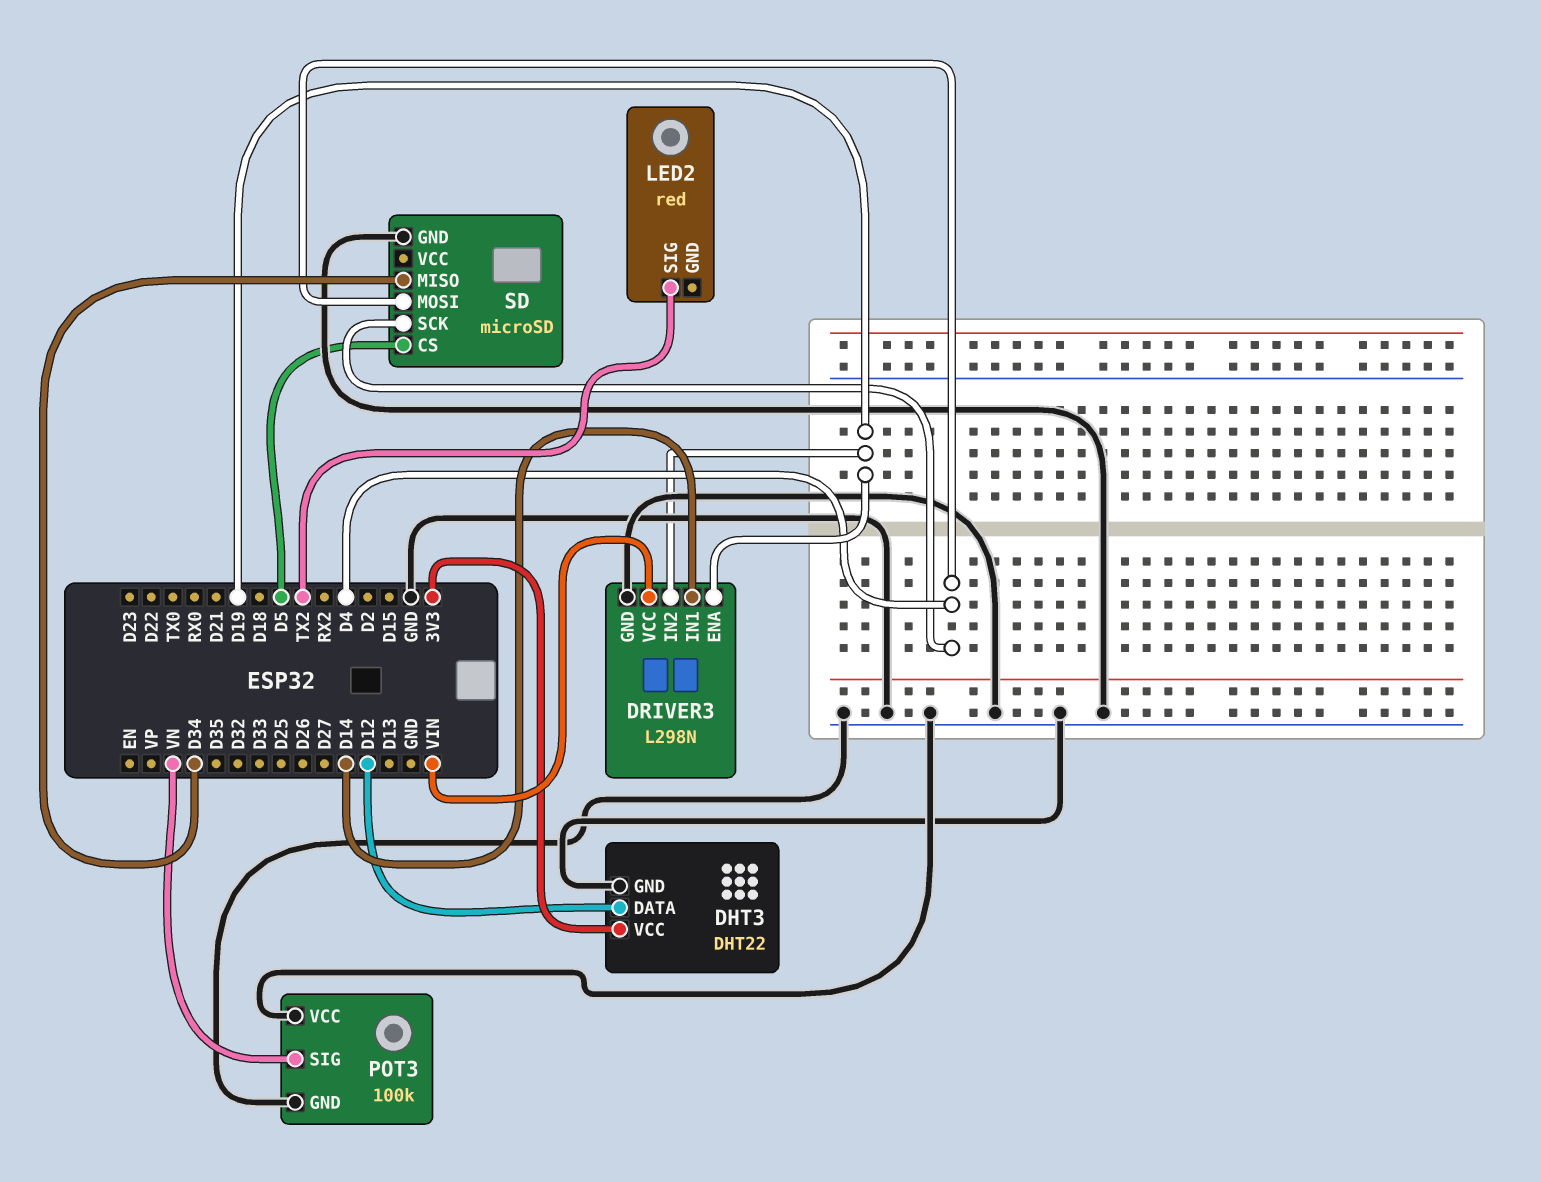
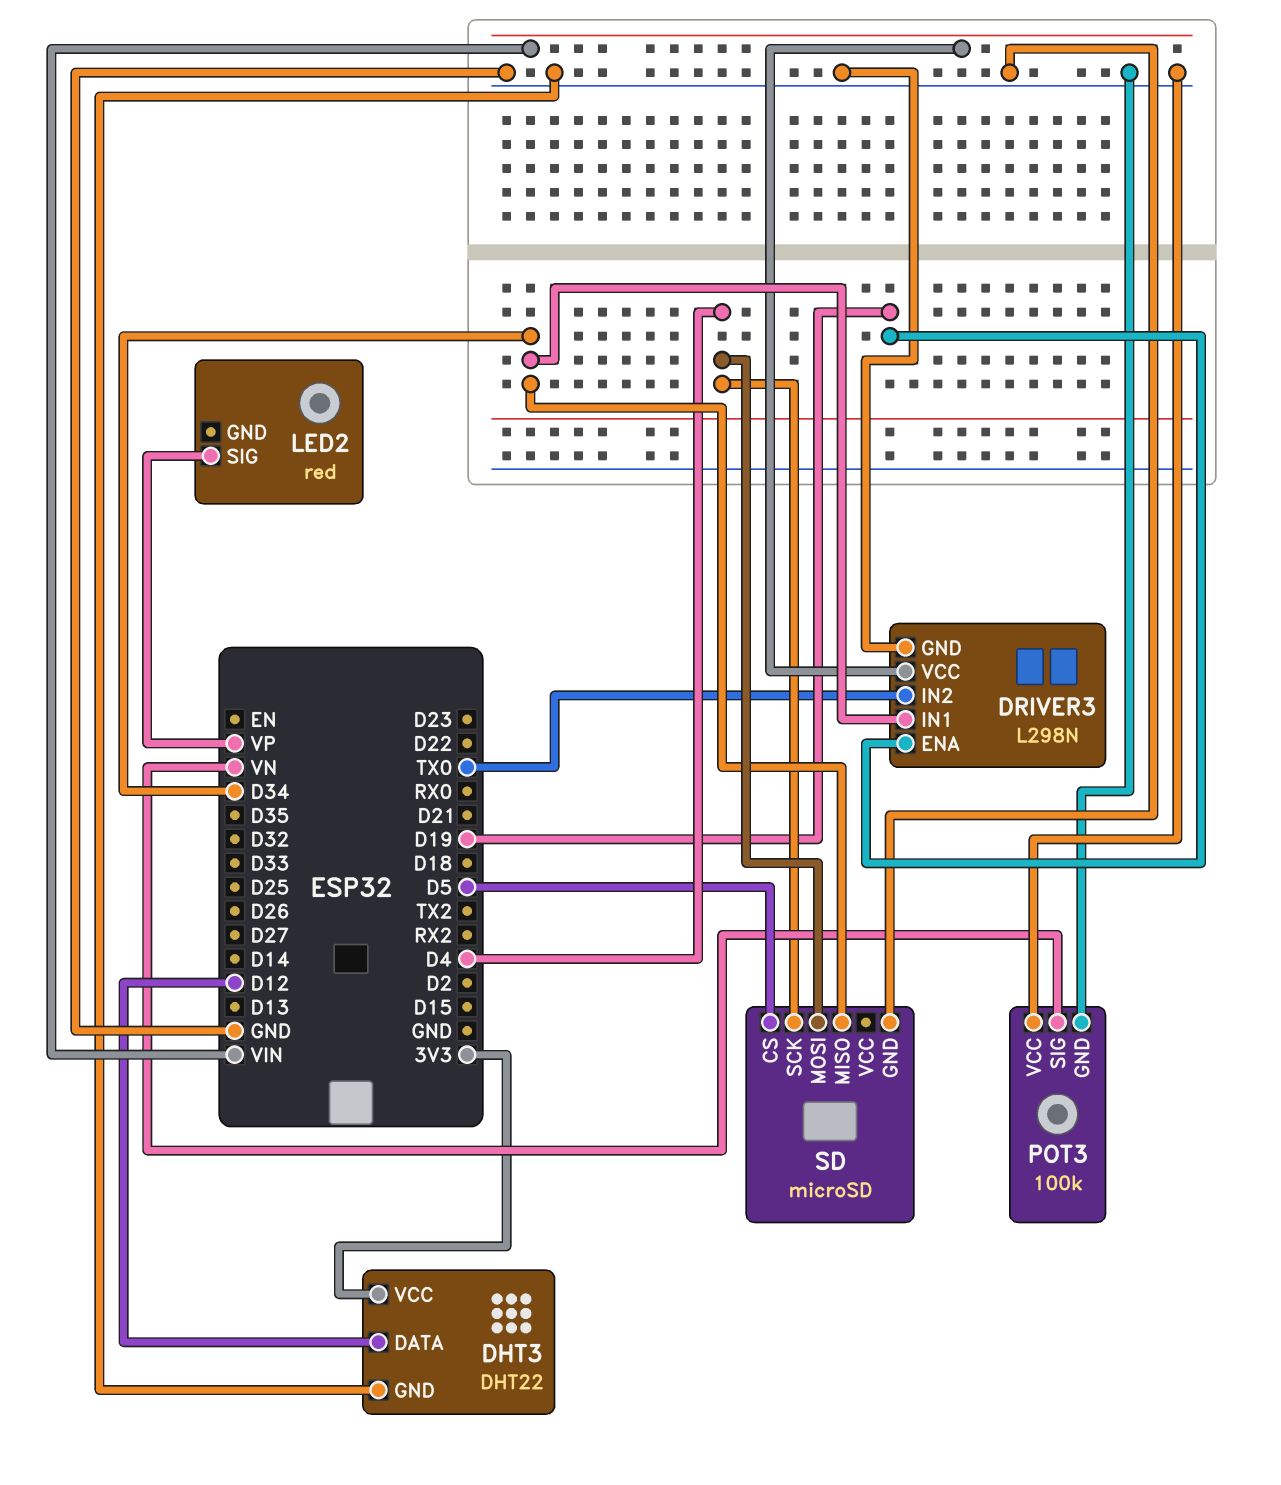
DRIVER3 pin IN1: D14 -> D34
DRIVER3 pin IN2: D19 -> TX0
LED2 pin SIG: TX2 -> VP

